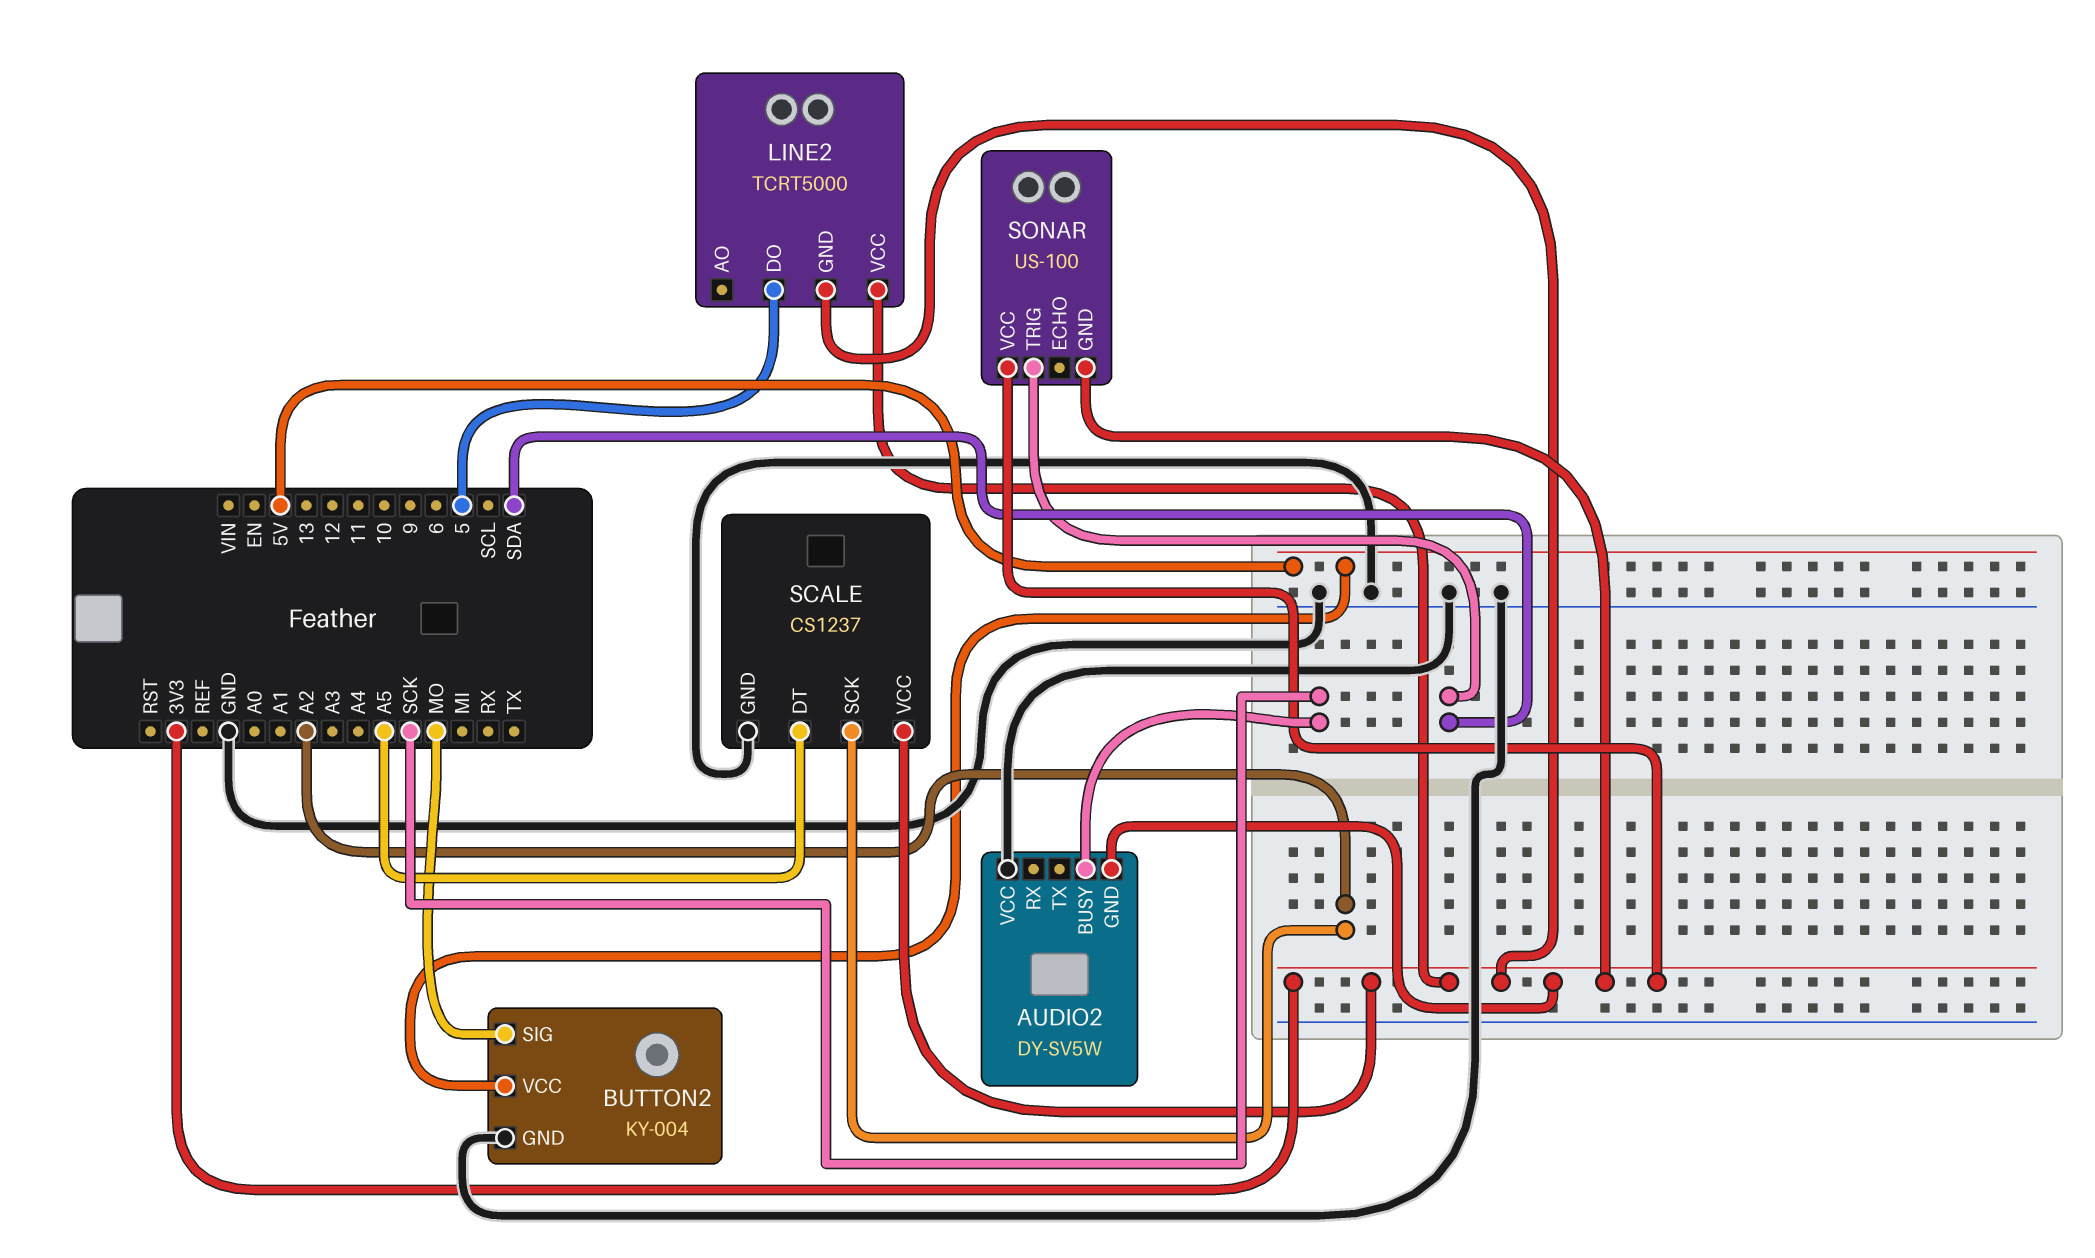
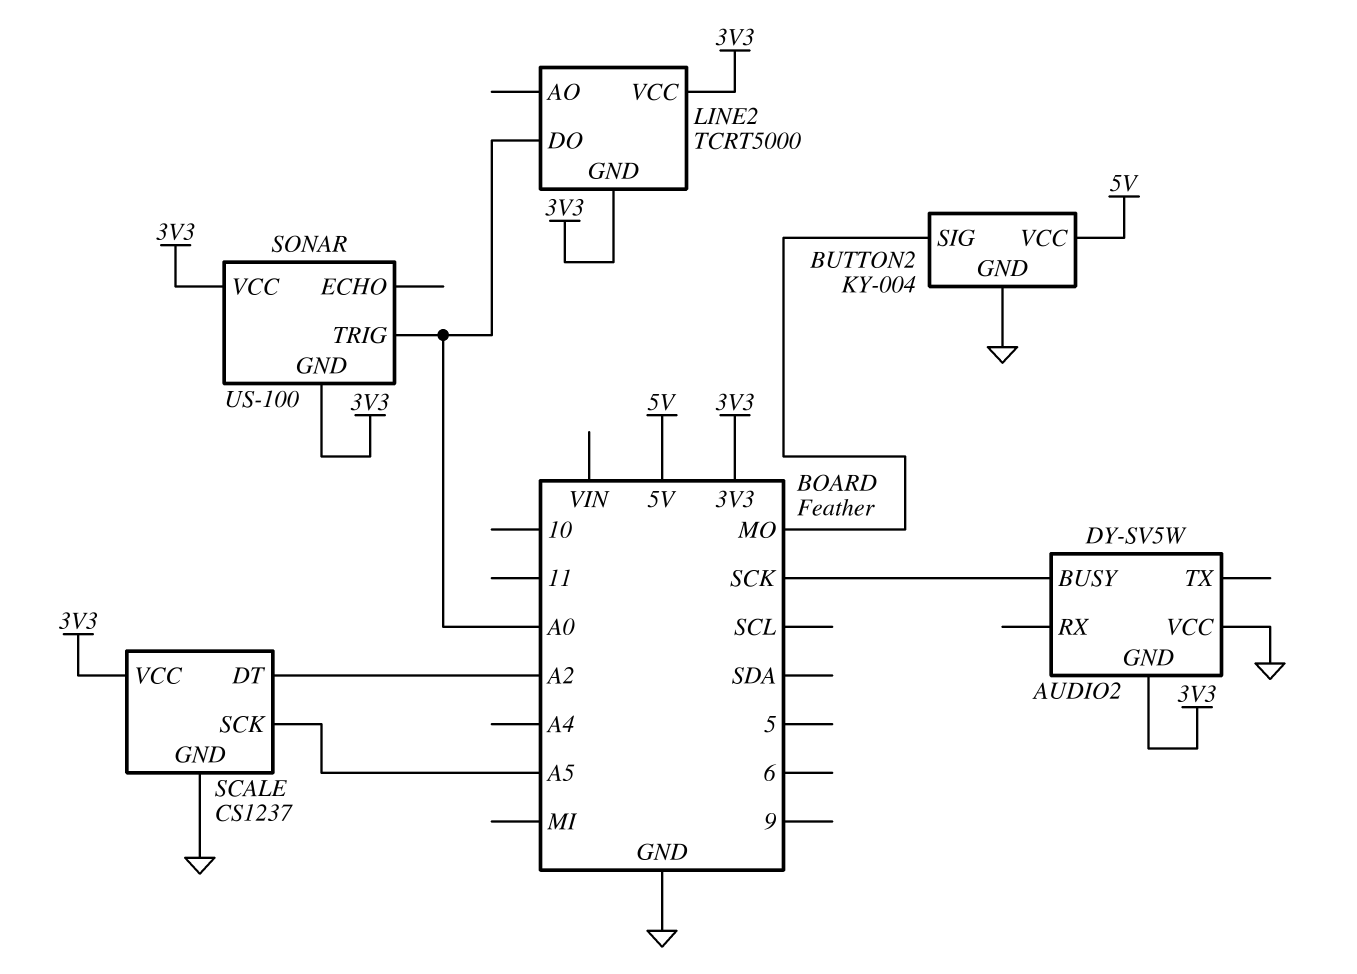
LINE2 pin DO: 5 -> A0
SCALE pin DT: A5 -> A2
SCALE pin SCK: A2 -> A5
SONAR pin TRIG: SDA -> A0

